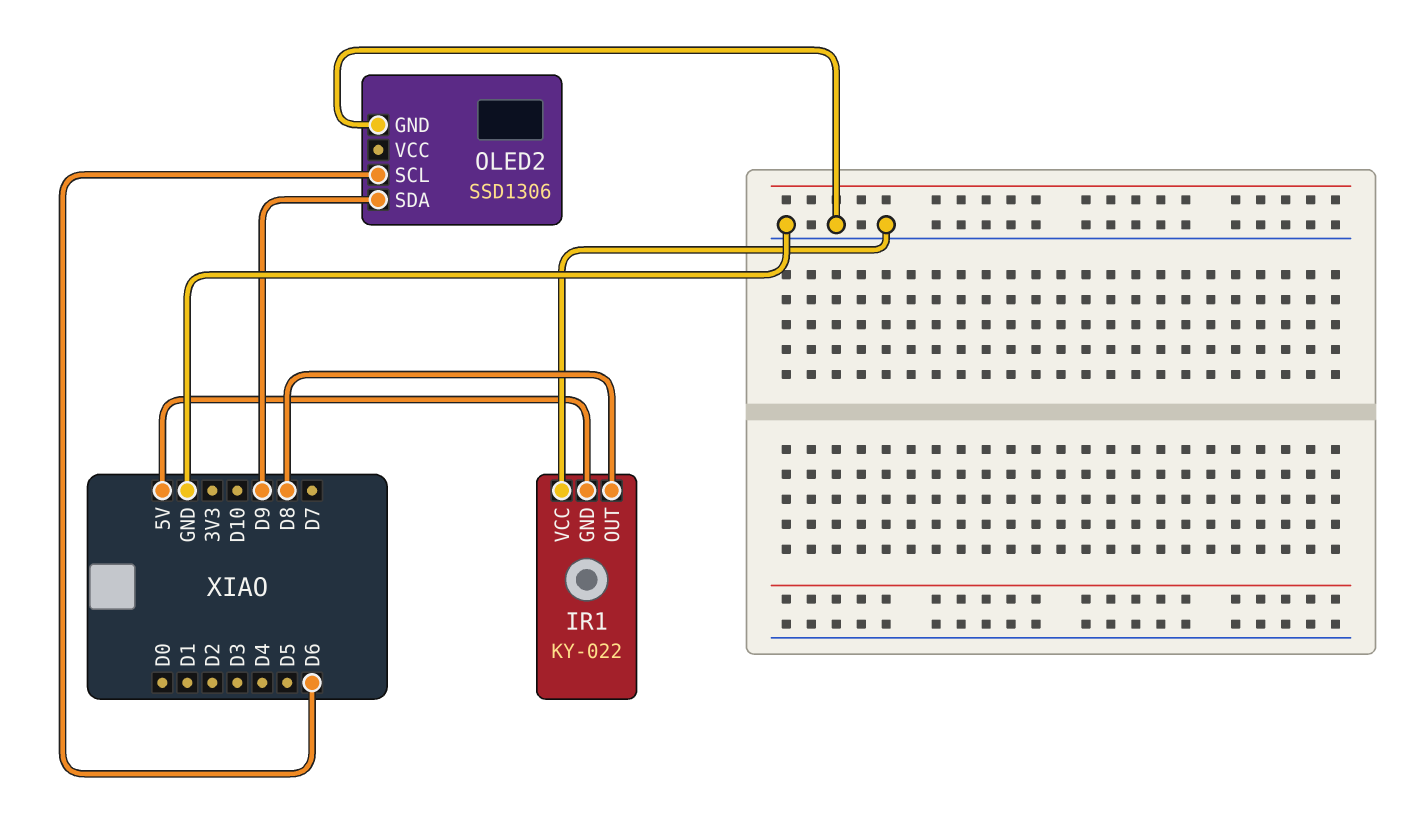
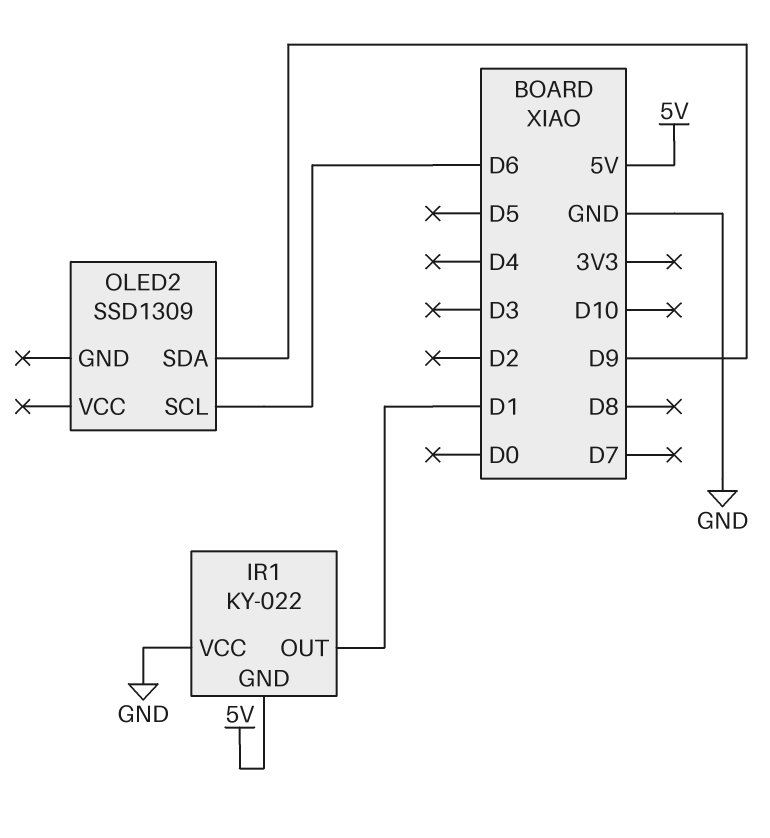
IR1 pin OUT: D8 -> D1
OLED2: SSD1306 -> SSD1309
OLED2 pin GND: GND -> none

